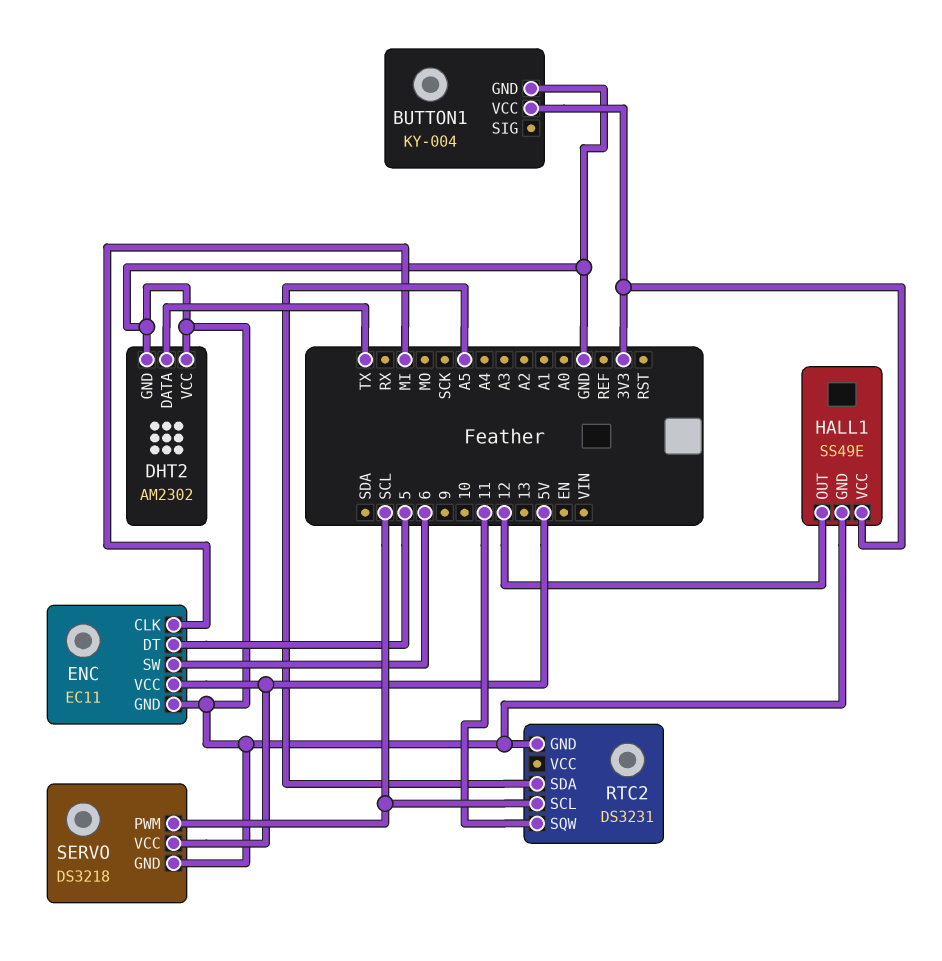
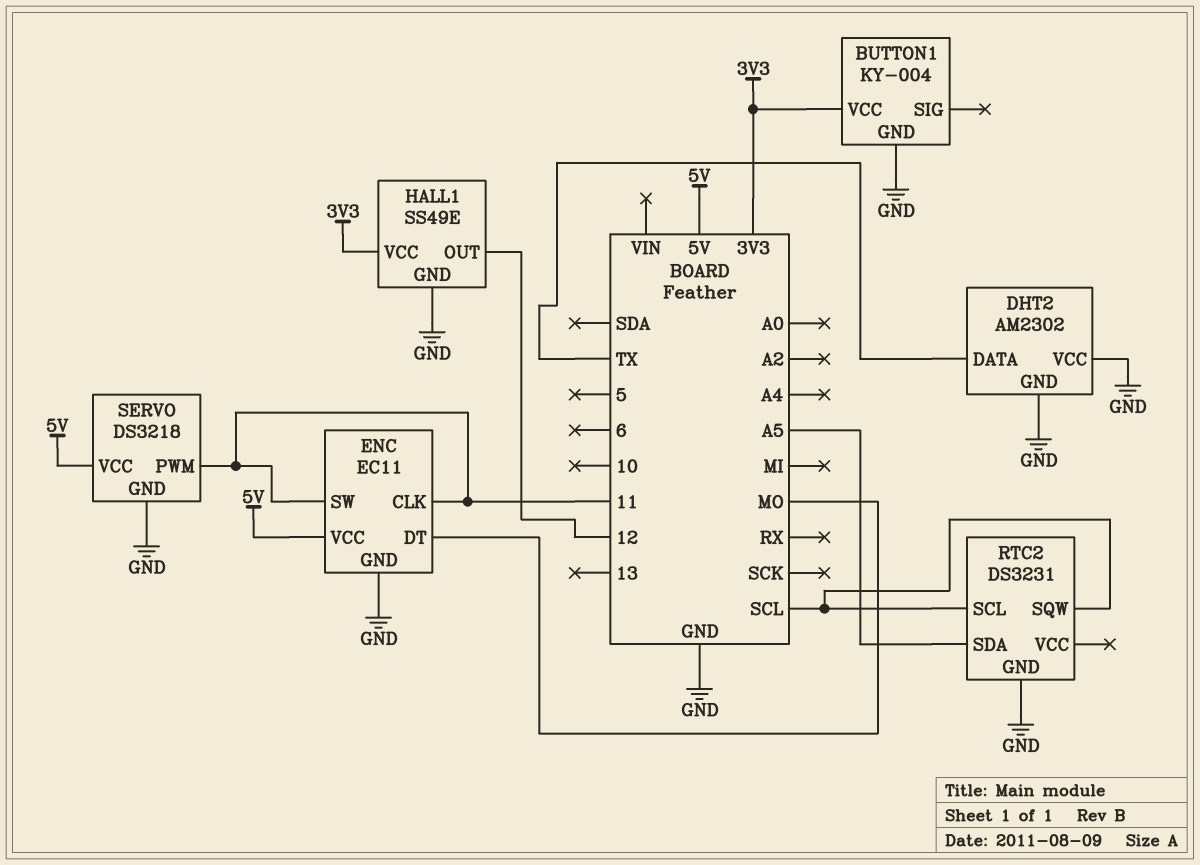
ENC pin CLK: MI -> 11
ENC pin DT: 5 -> MO
ENC pin SW: 6 -> 11
RTC2 pin SQW: 11 -> SCL
SERVO pin PWM: SCL -> 11

